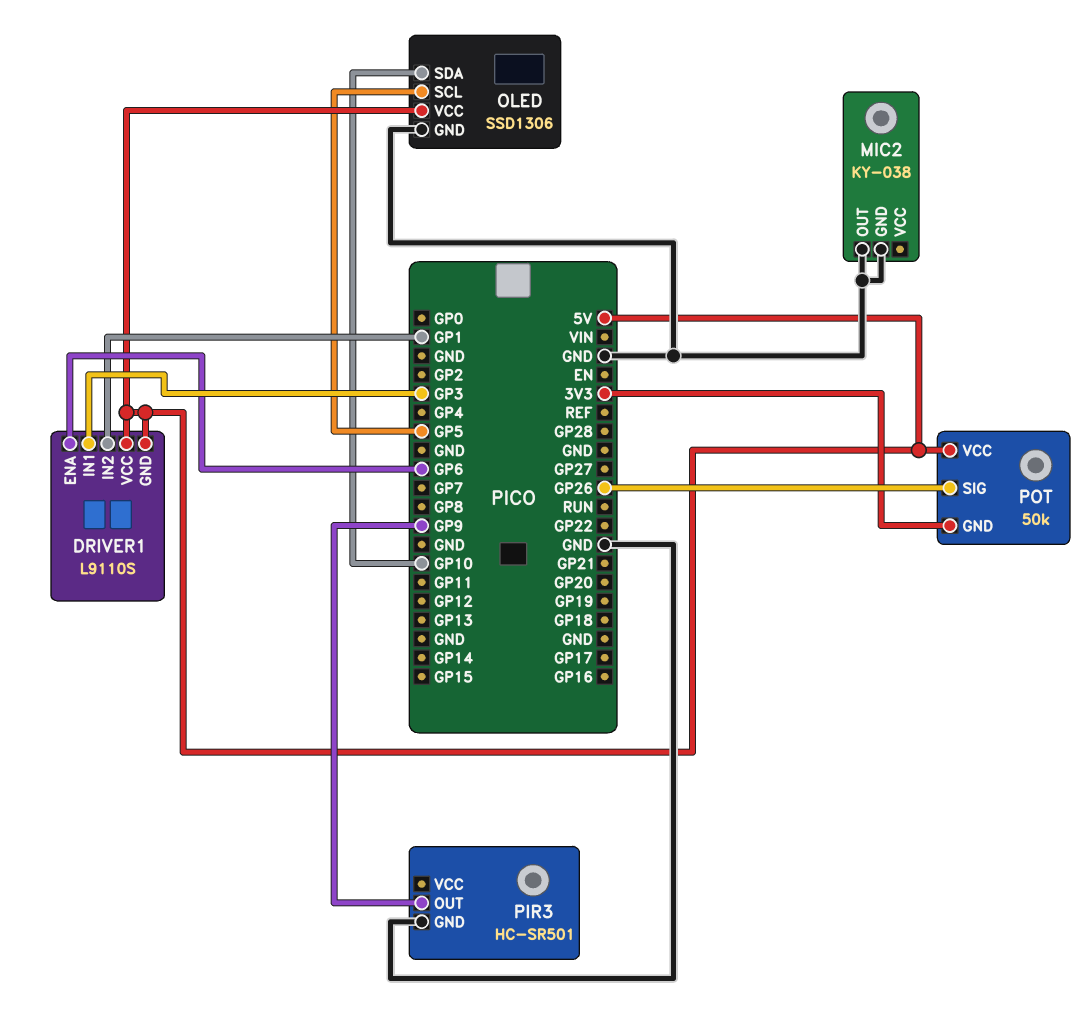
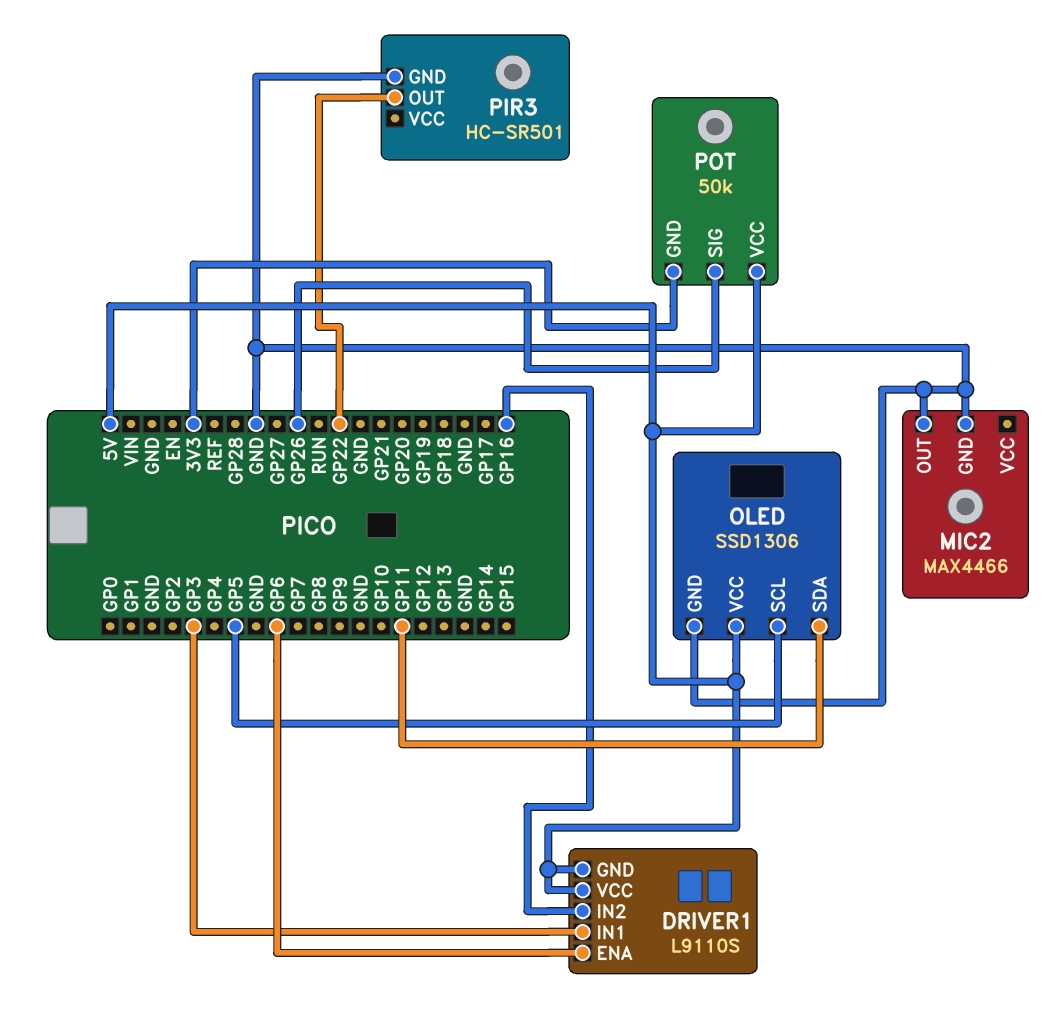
DRIVER1 pin IN2: GP1 -> GP16
MIC2: KY-038 -> MAX4466
OLED pin SDA: GP10 -> GP11
PIR3 pin OUT: GP9 -> GP22

